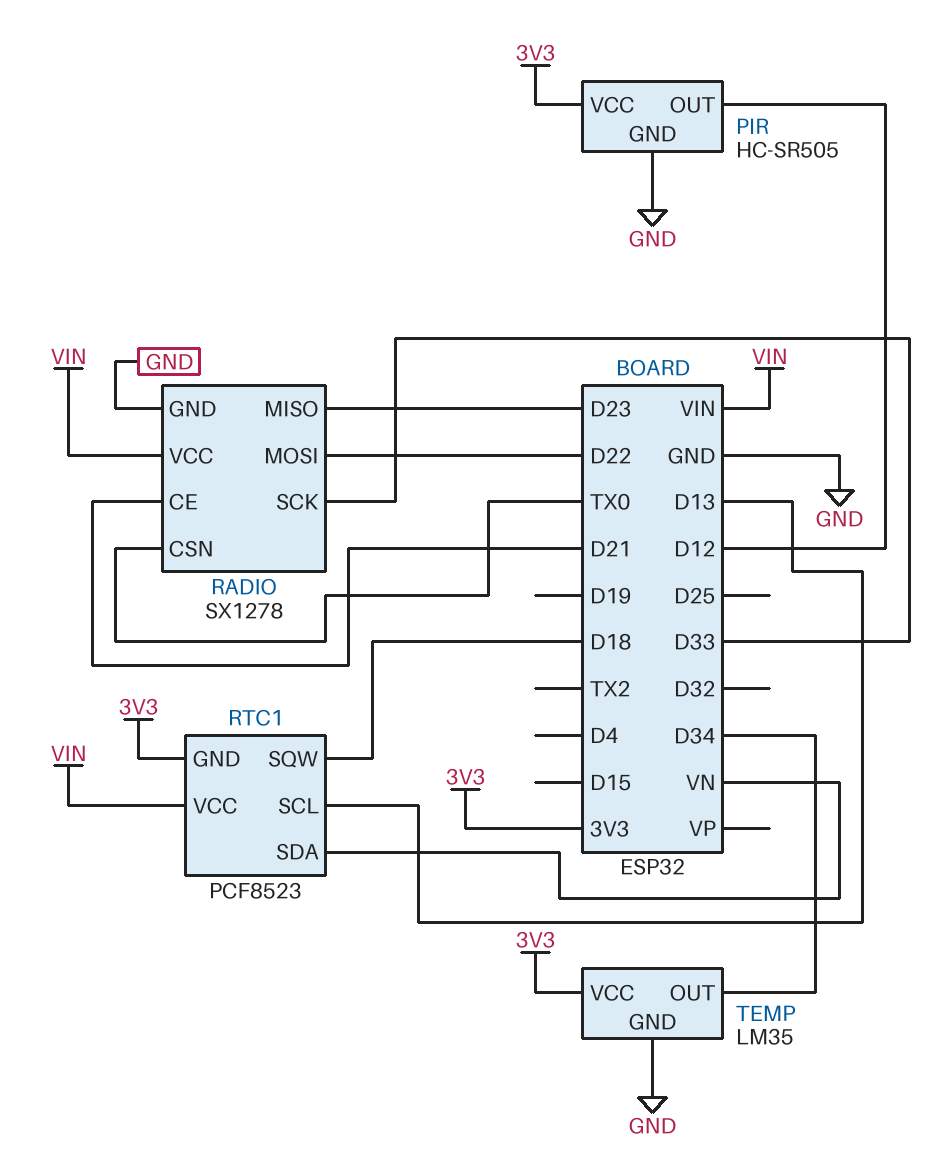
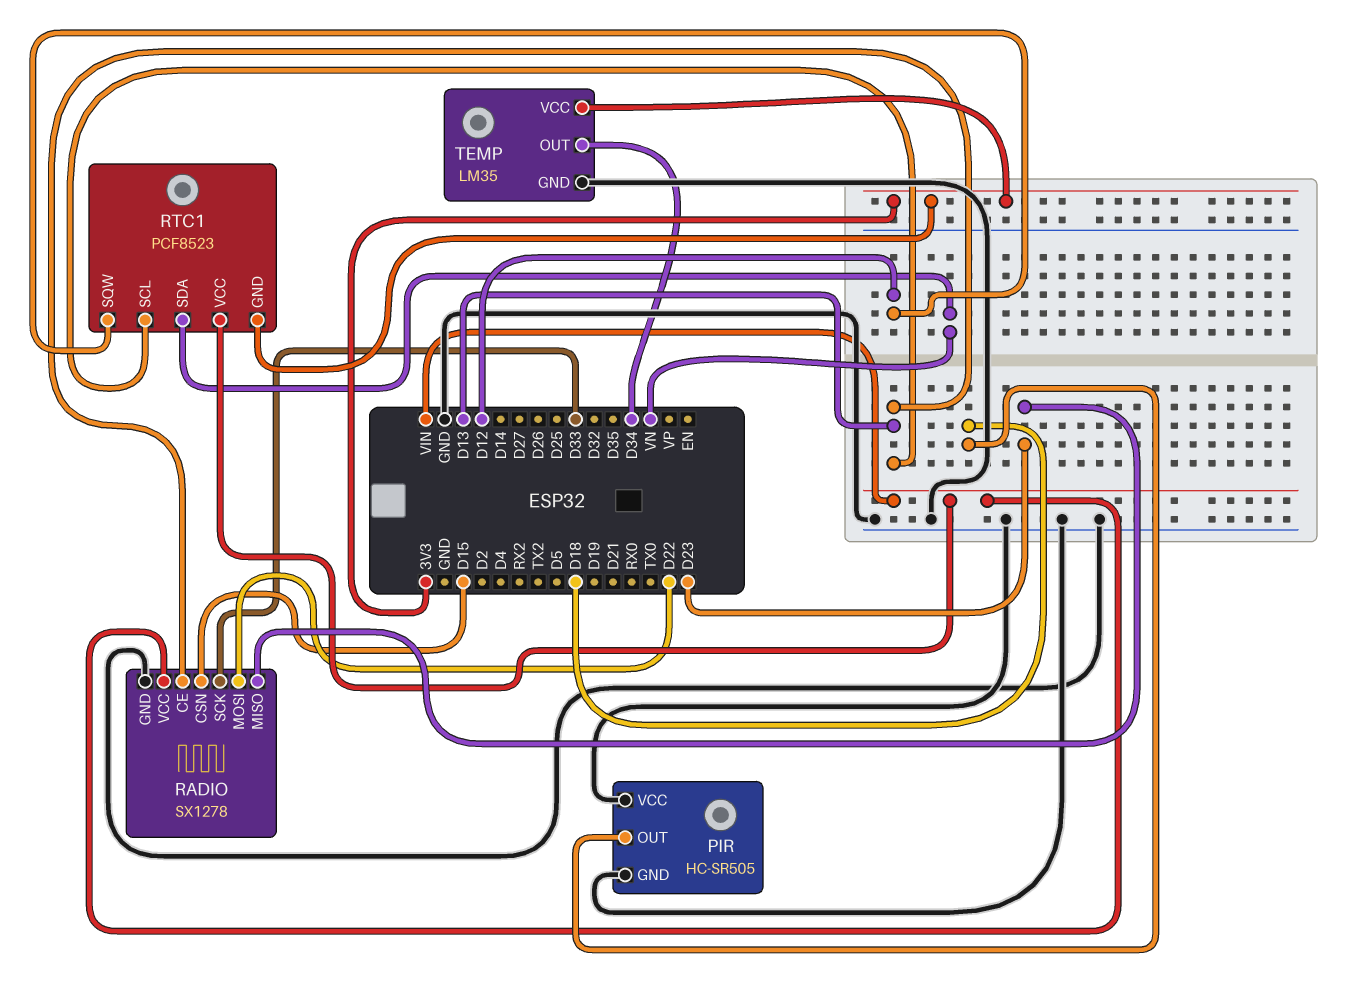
PIR pin OUT: D12 -> D18
PIR pin VCC: 3V3 -> GND
RADIO pin CE: D21 -> D13
RADIO pin CSN: TX0 -> D15
RTC1 pin SQW: D18 -> D12

